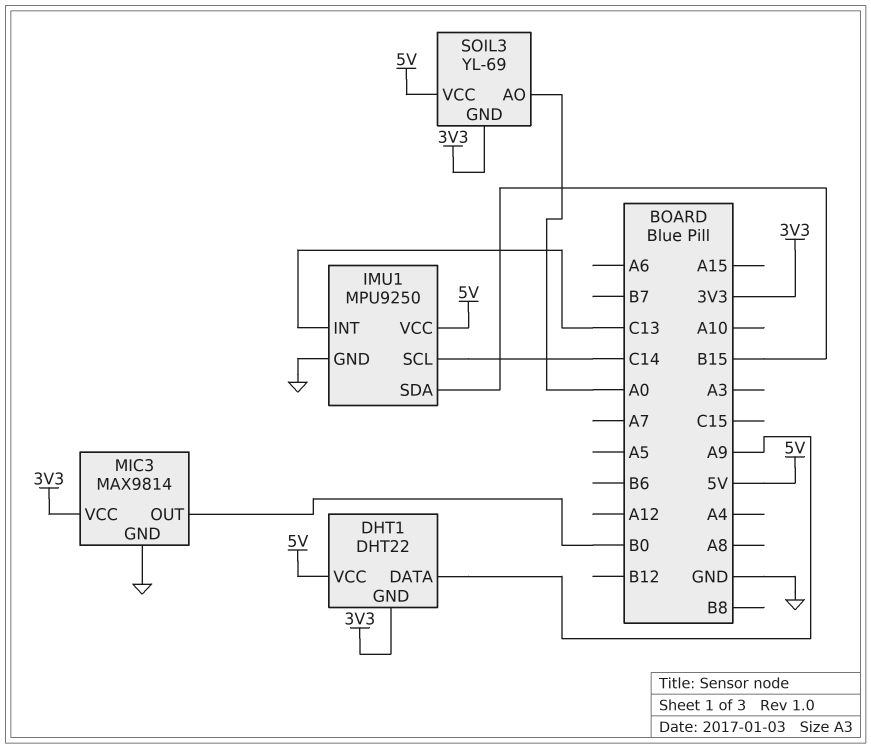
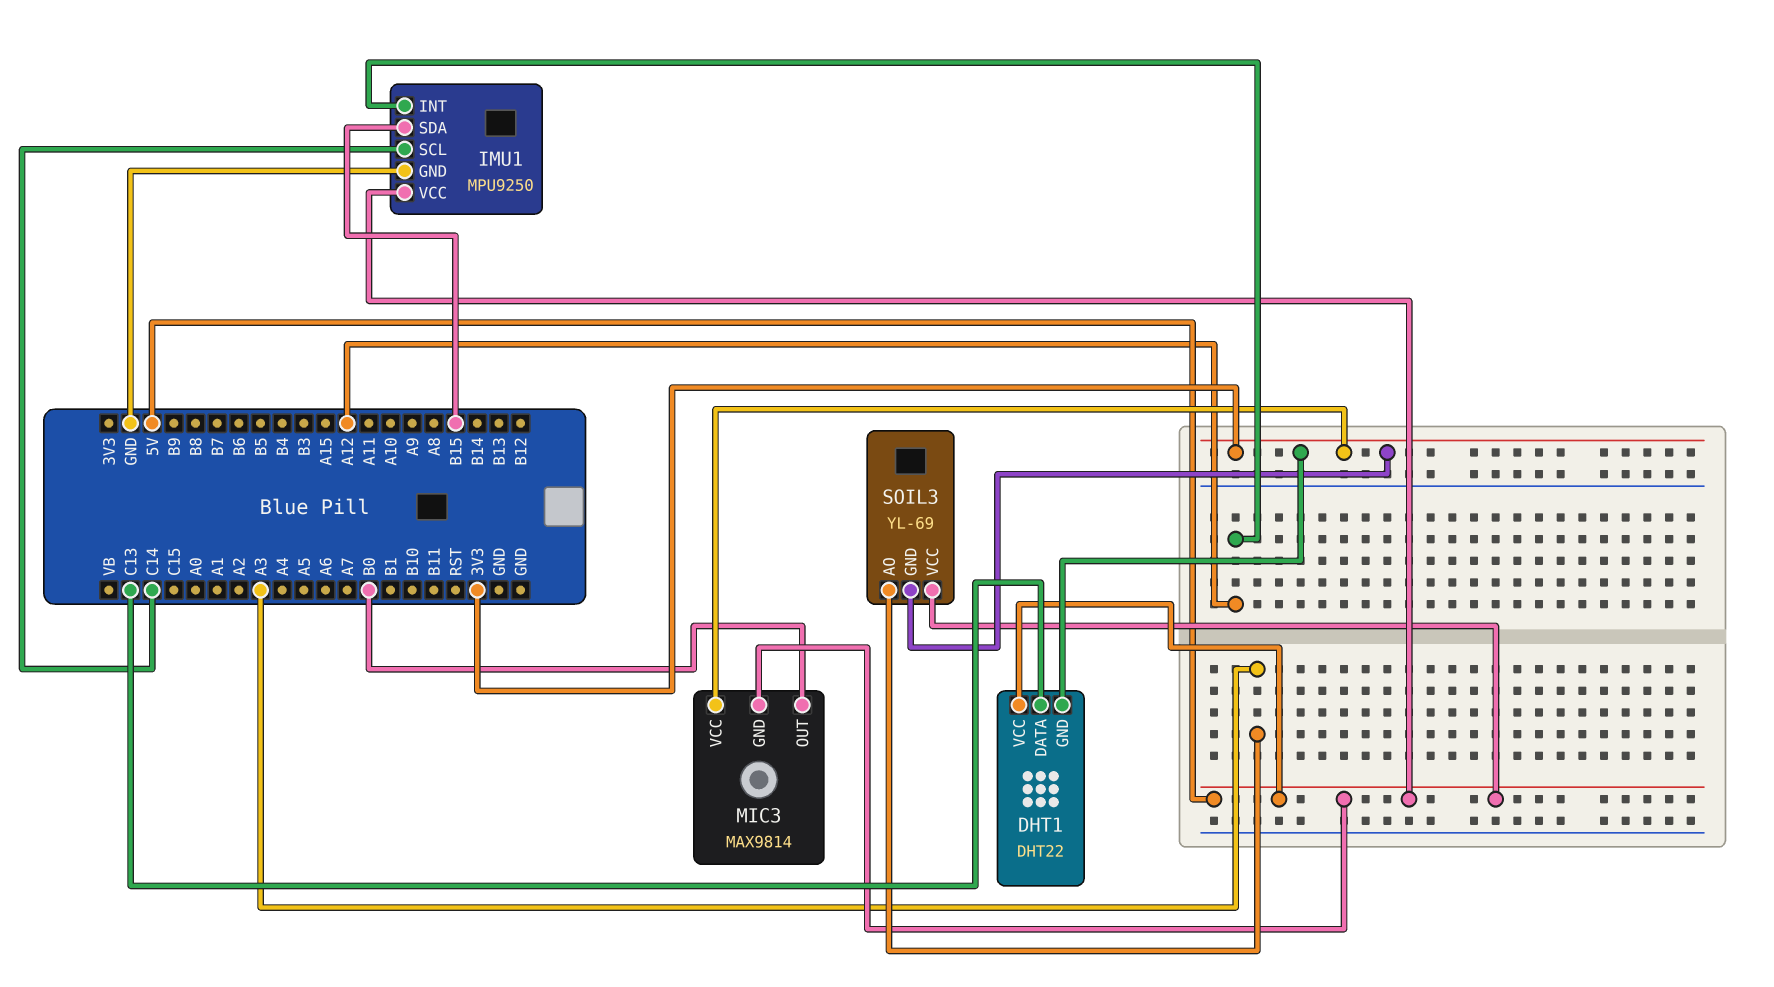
DHT1 pin DATA: A9 -> C13
IMU1 pin INT: C13 -> A12
MIC3 pin GND: GND -> 5V
SOIL3 pin AO: A0 -> A3

